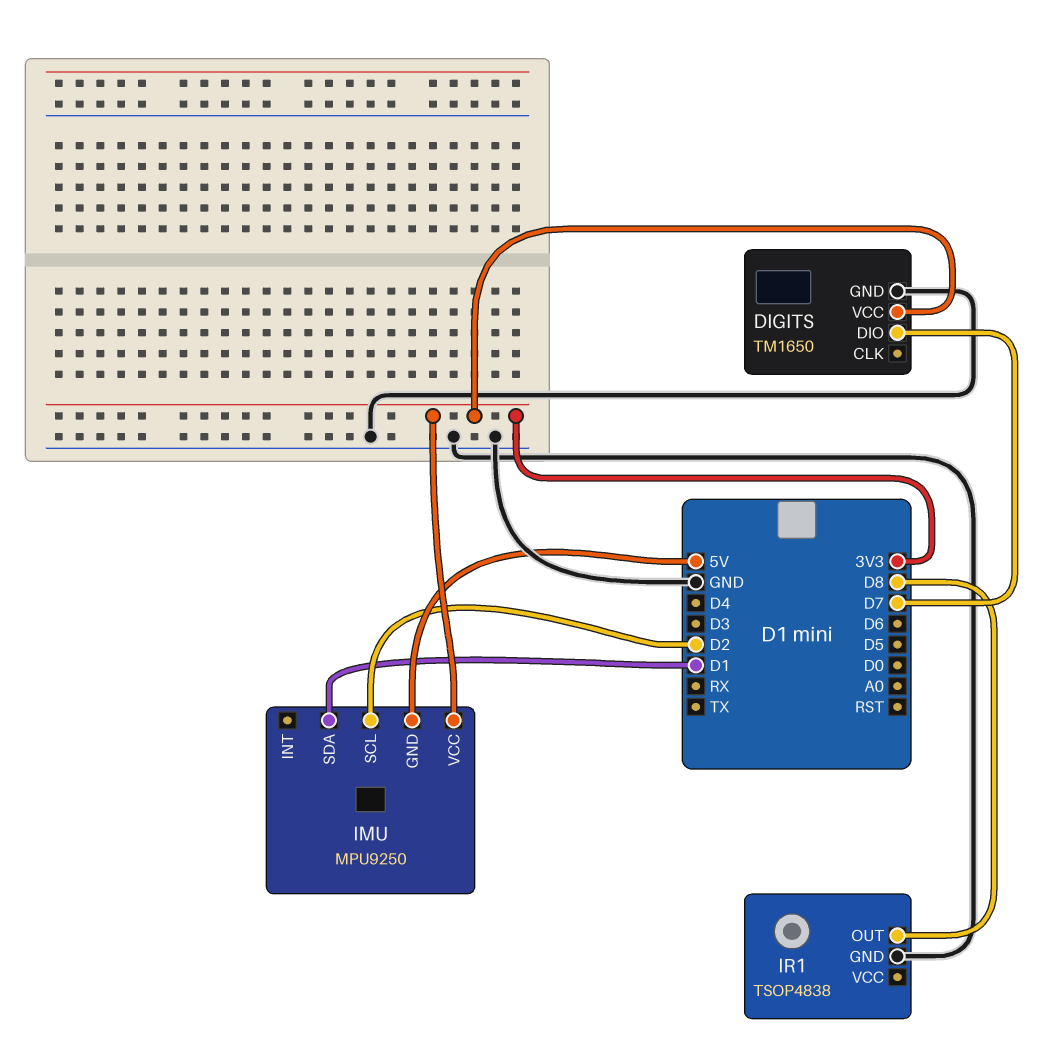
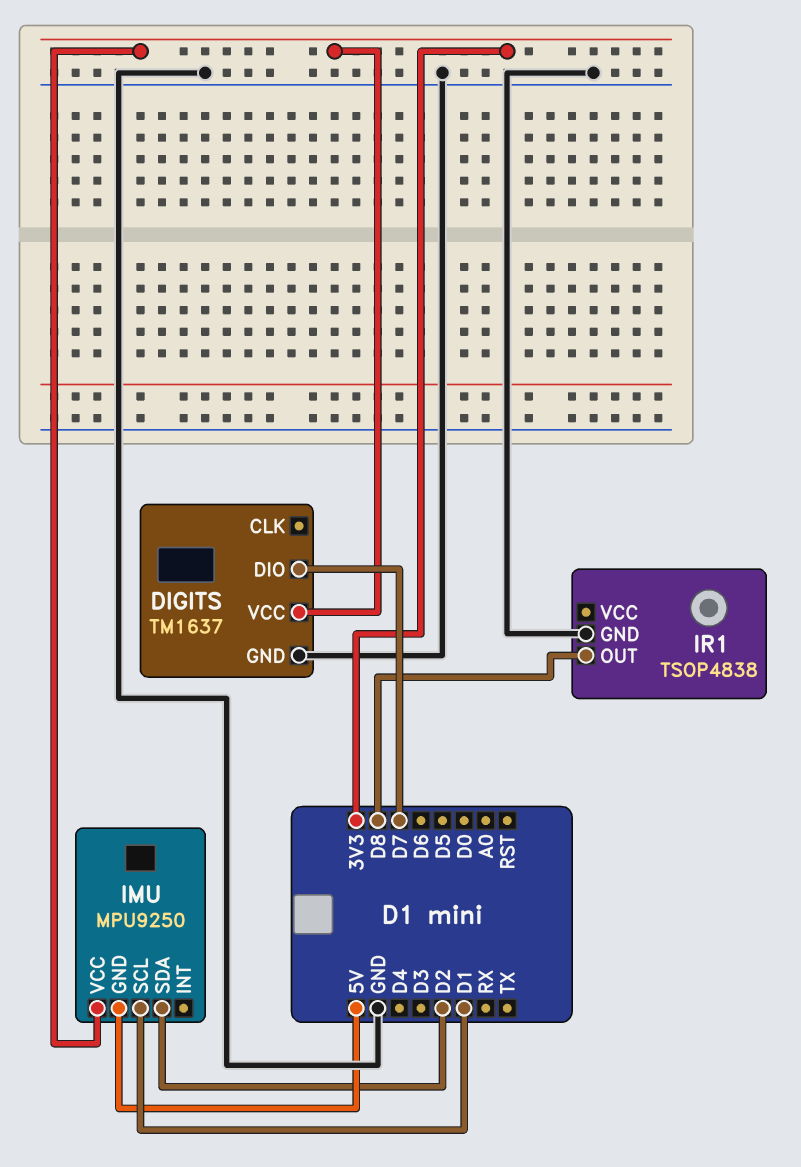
DIGITS: TM1650 -> TM1637
IMU pin SCL: D2 -> D1
IMU pin SDA: D1 -> D2

